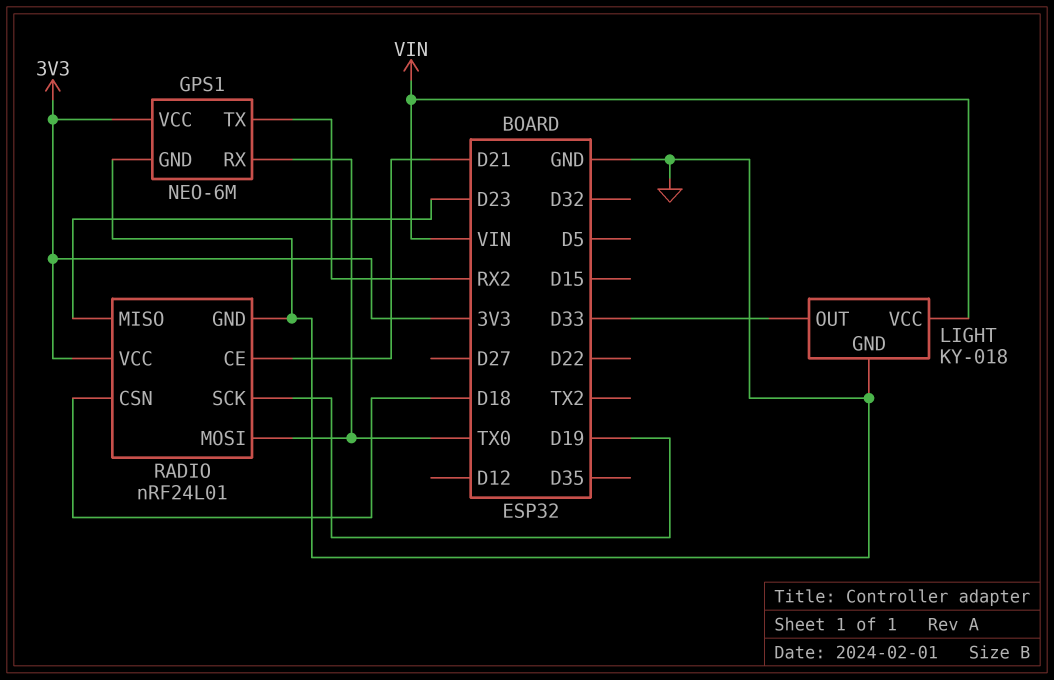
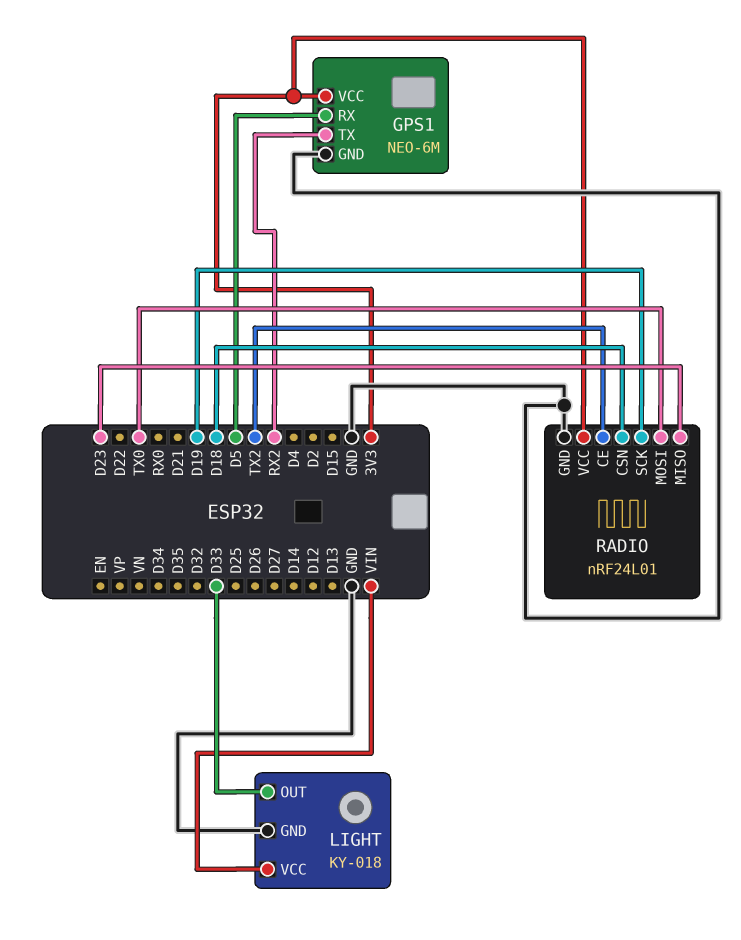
GPS1 pin RX: TX0 -> D5
RADIO pin CE: D21 -> TX2

